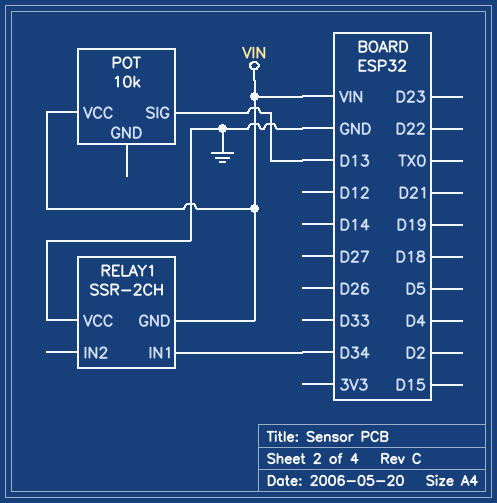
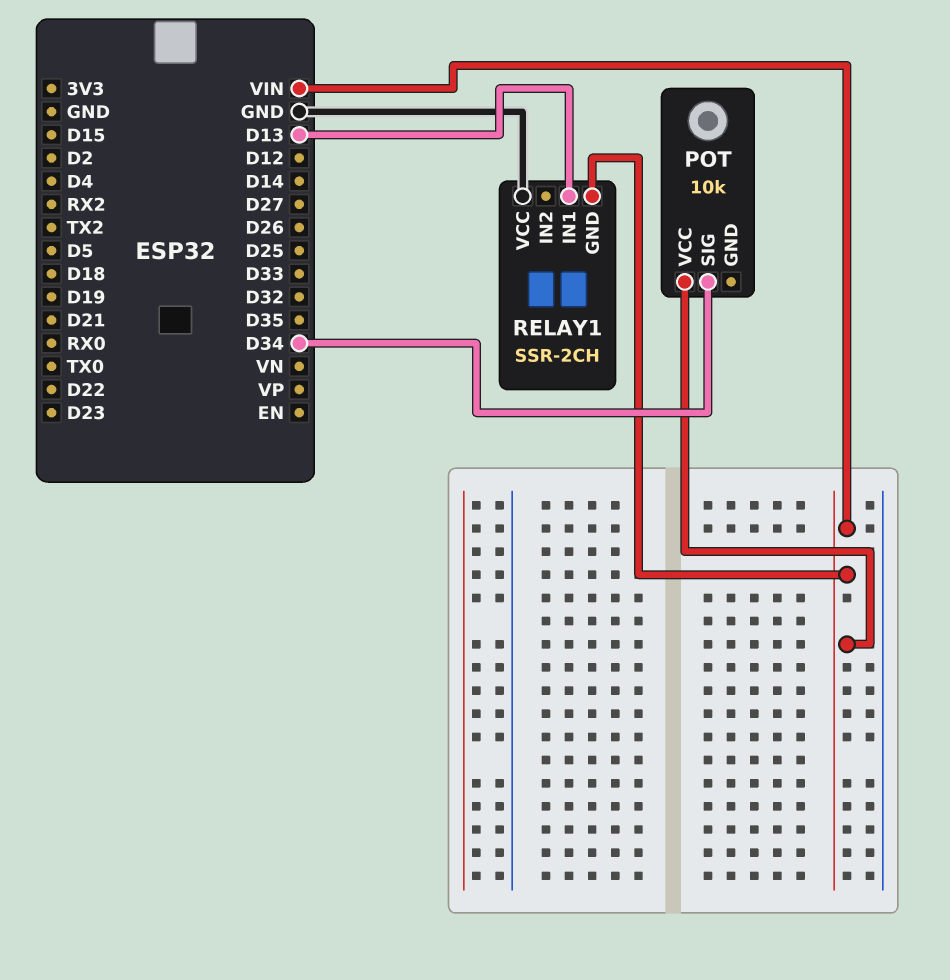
POT pin SIG: D13 -> D34
RELAY1 pin IN1: D34 -> D13

